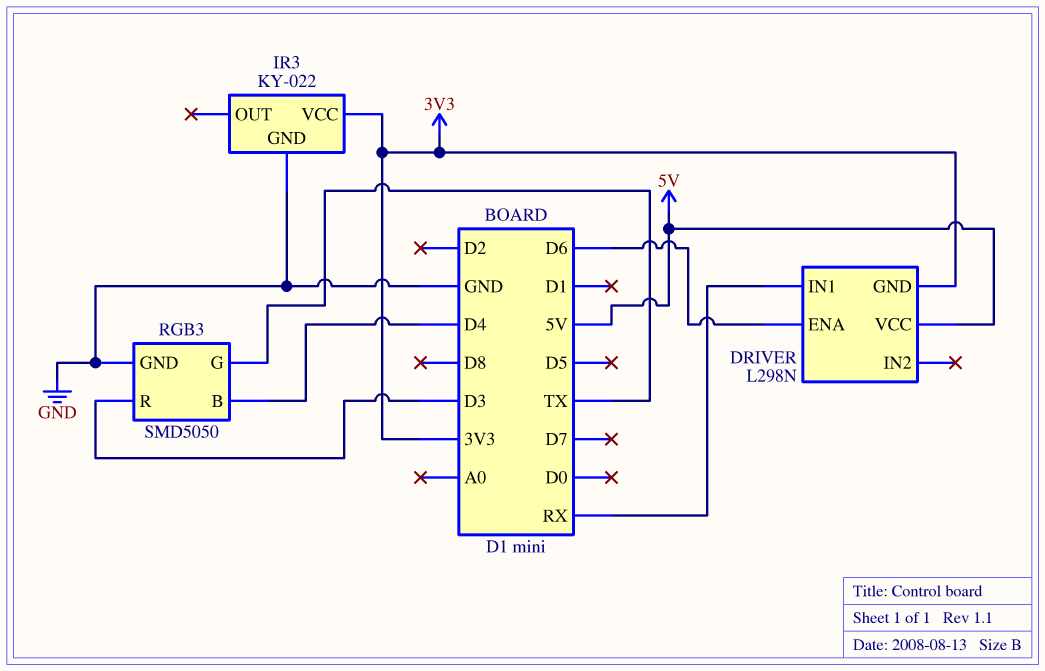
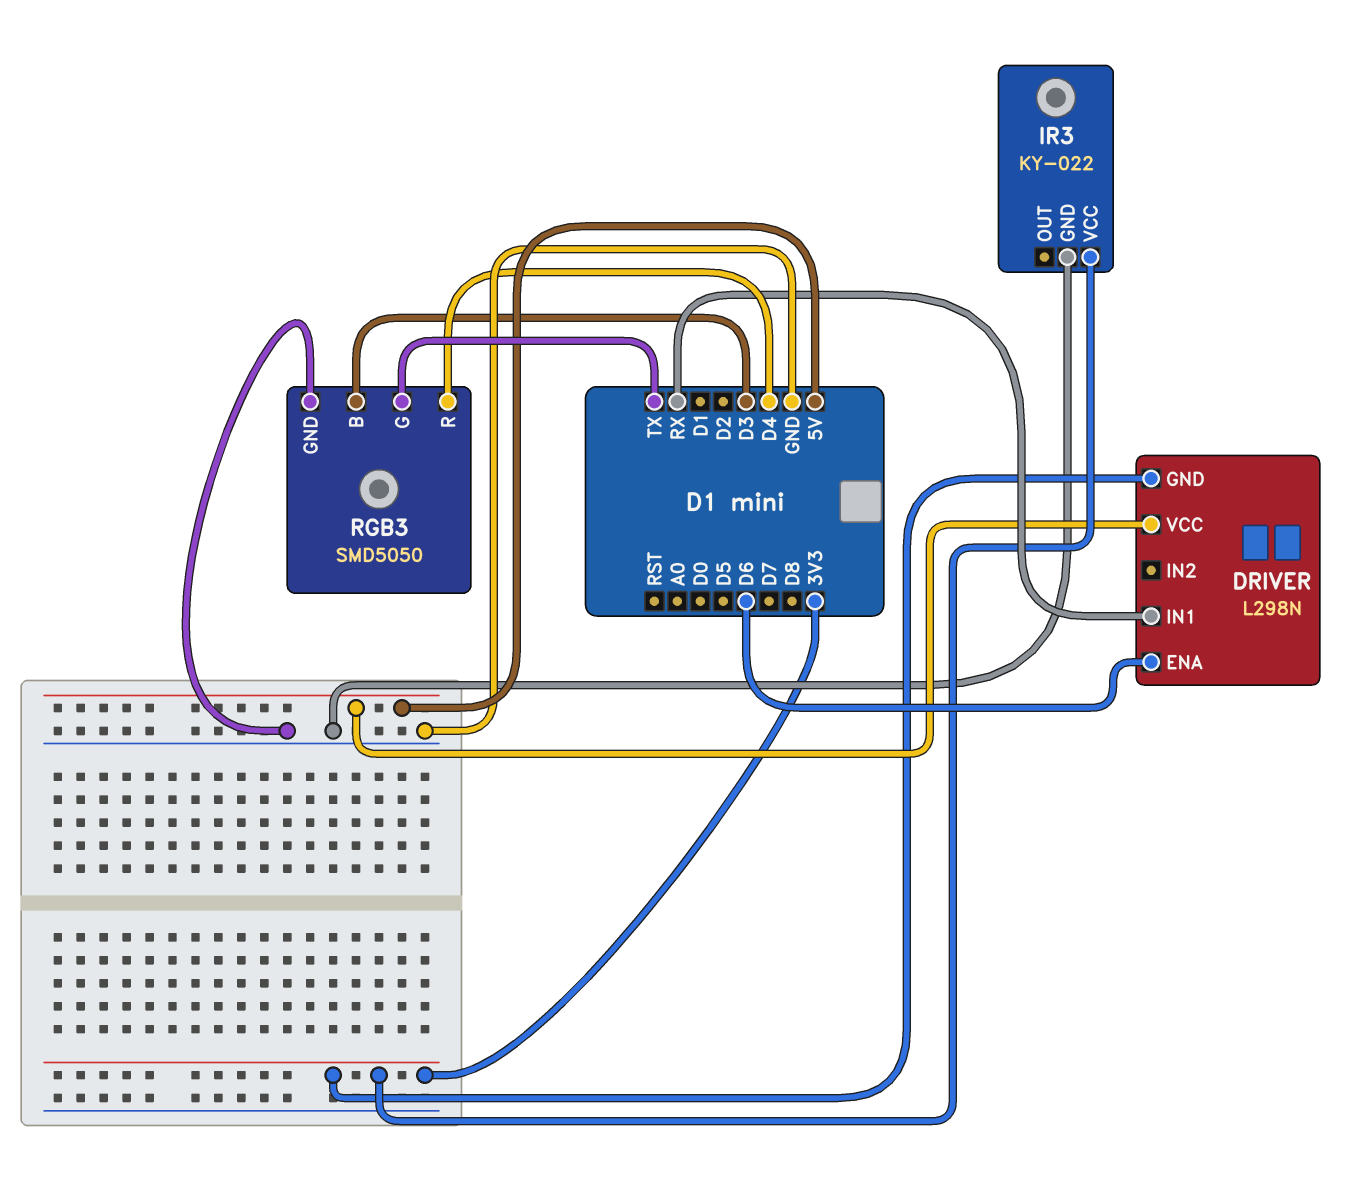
RGB3 pin B: D4 -> D3
RGB3 pin R: D3 -> D4

